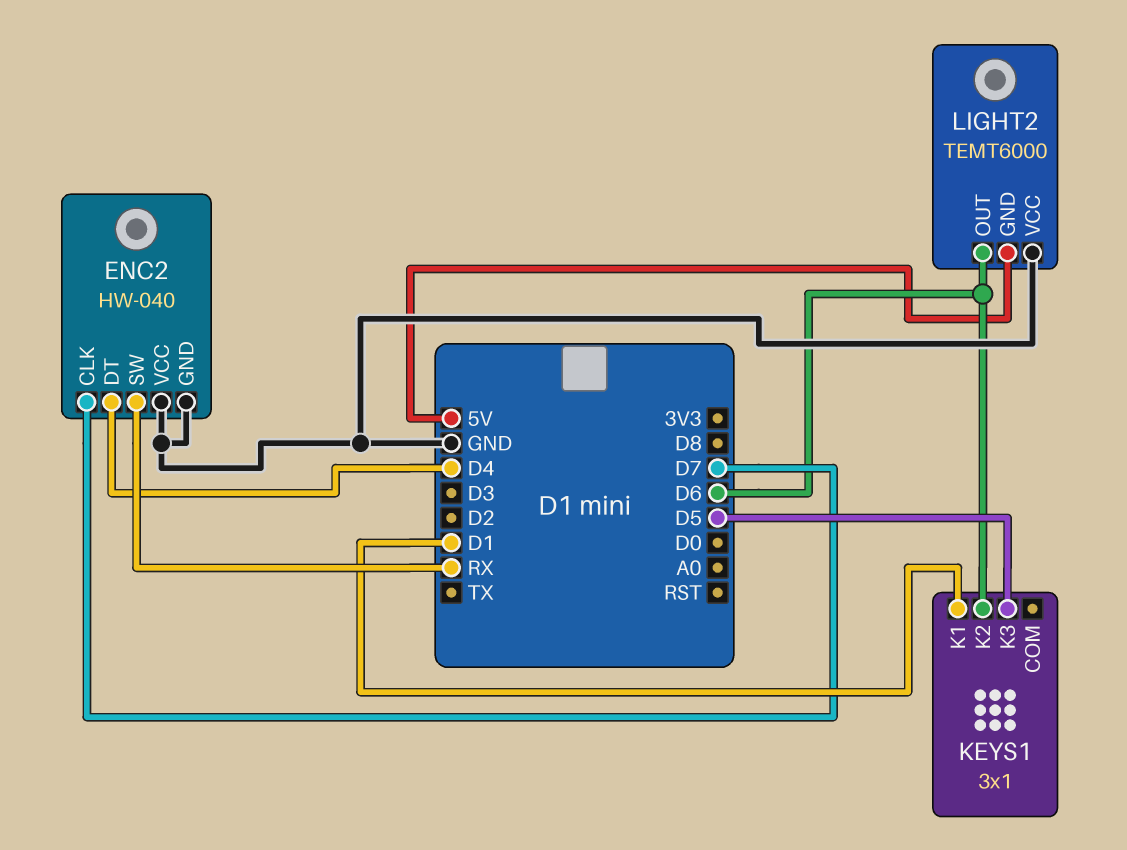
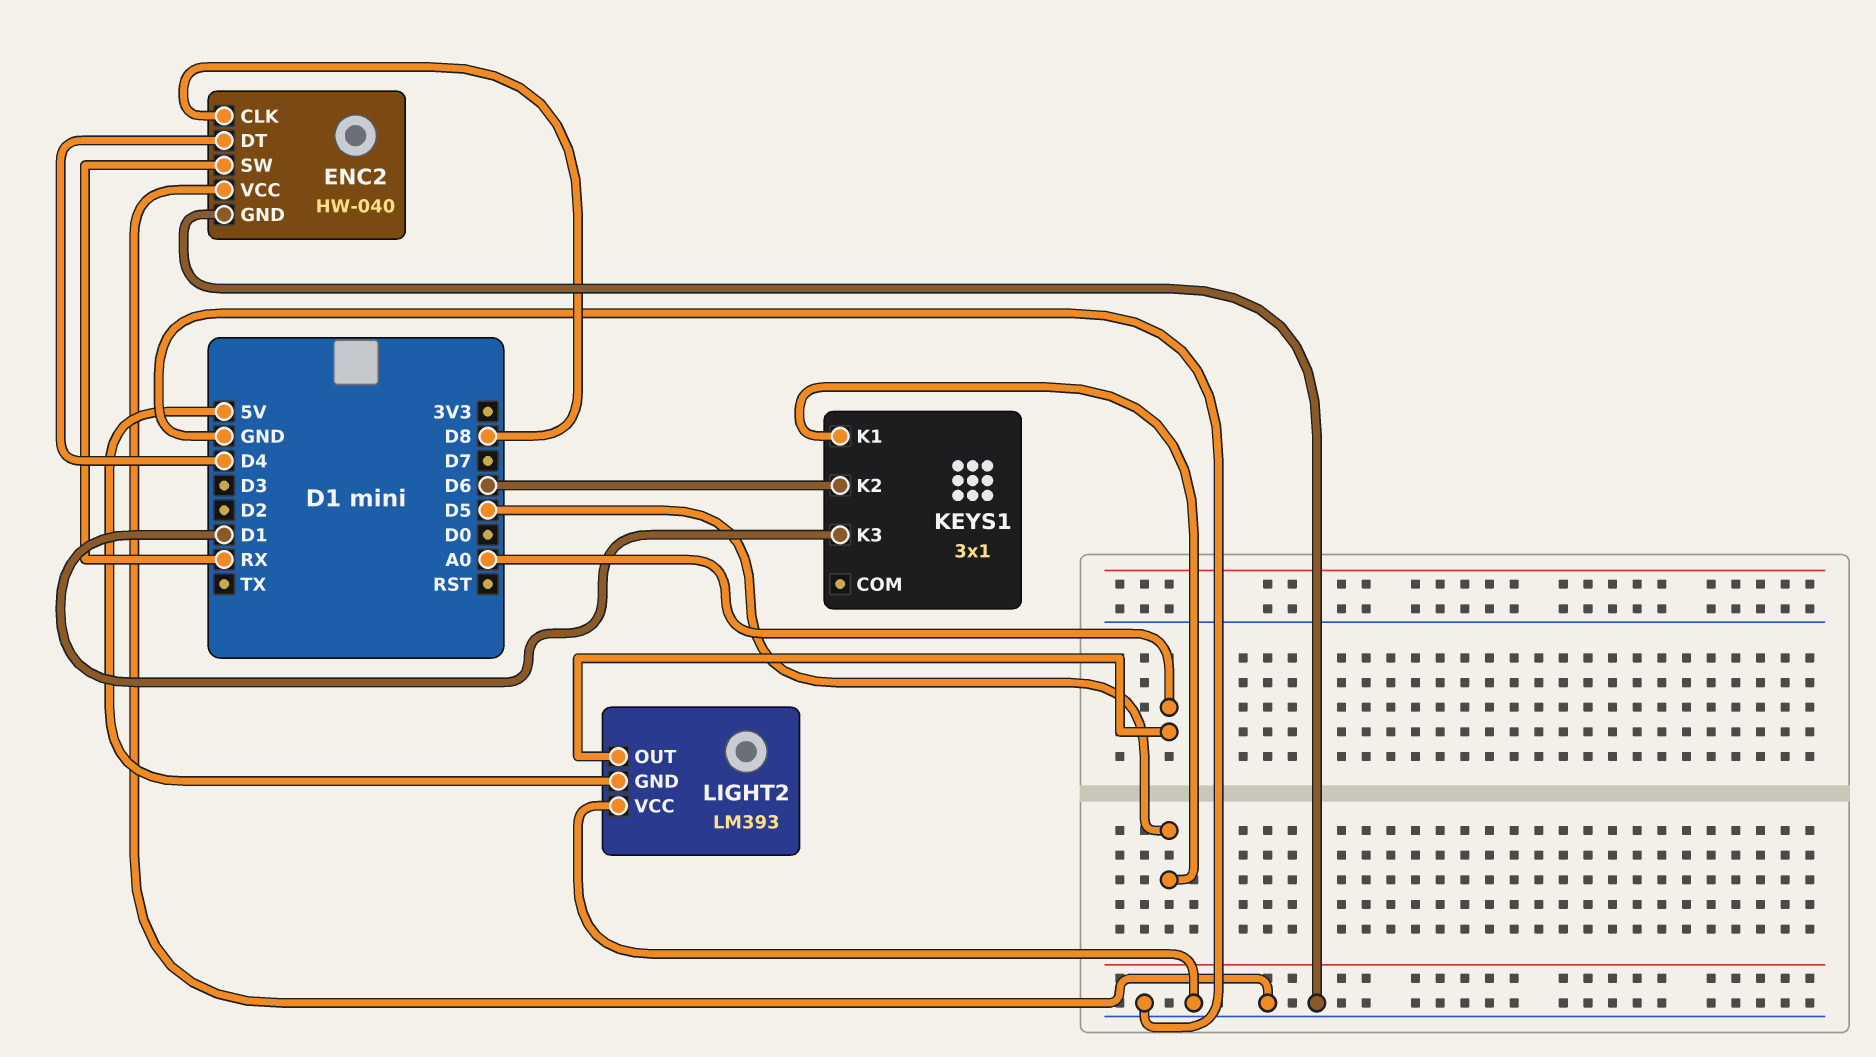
ENC2 pin CLK: D7 -> D8
KEYS1 pin K1: D1 -> D5
KEYS1 pin K3: D5 -> D1
LIGHT2: TEMT6000 -> LM393
LIGHT2 pin OUT: D6 -> A0

